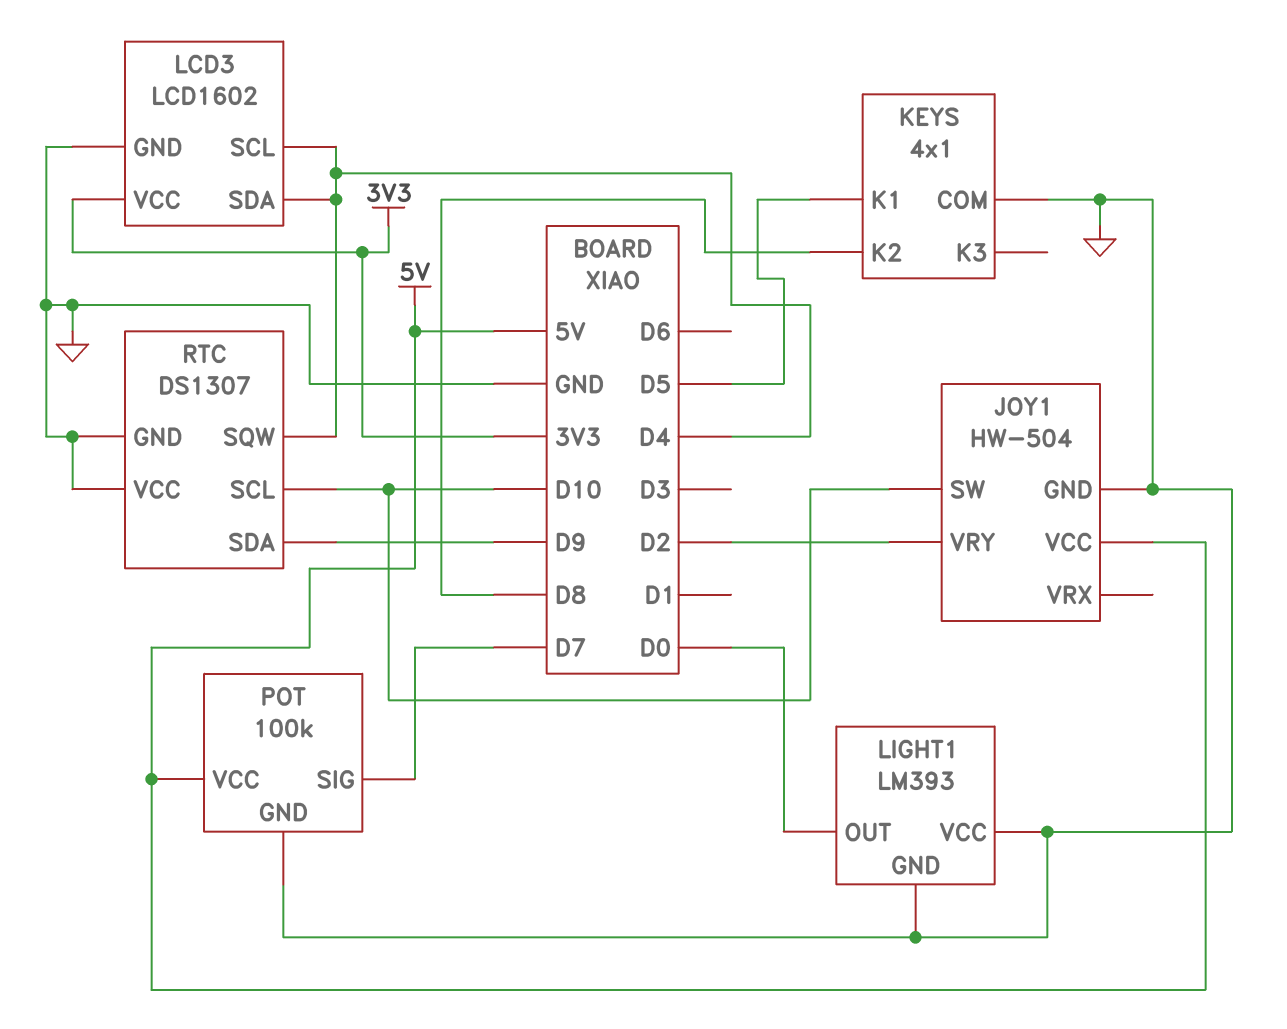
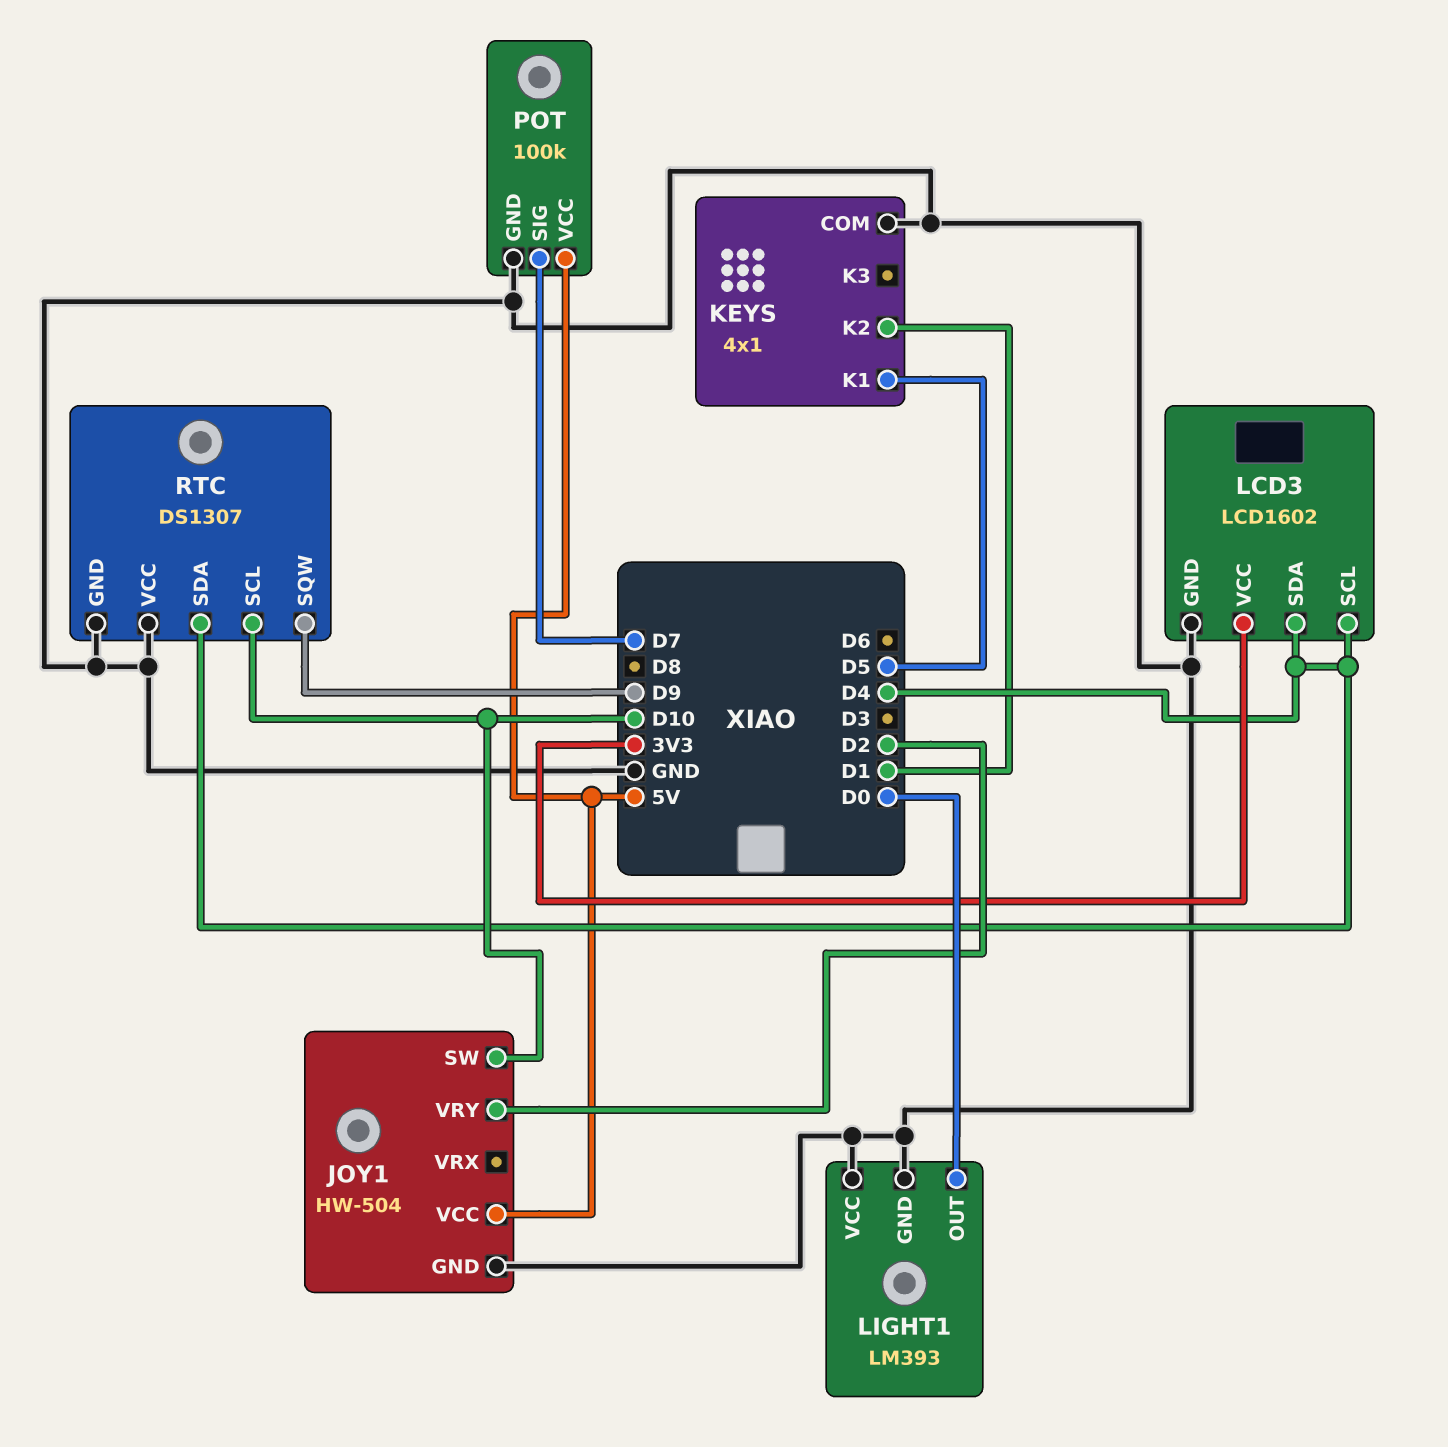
KEYS pin K2: D8 -> D1
RTC pin SDA: D9 -> D4
RTC pin SQW: D4 -> D9

